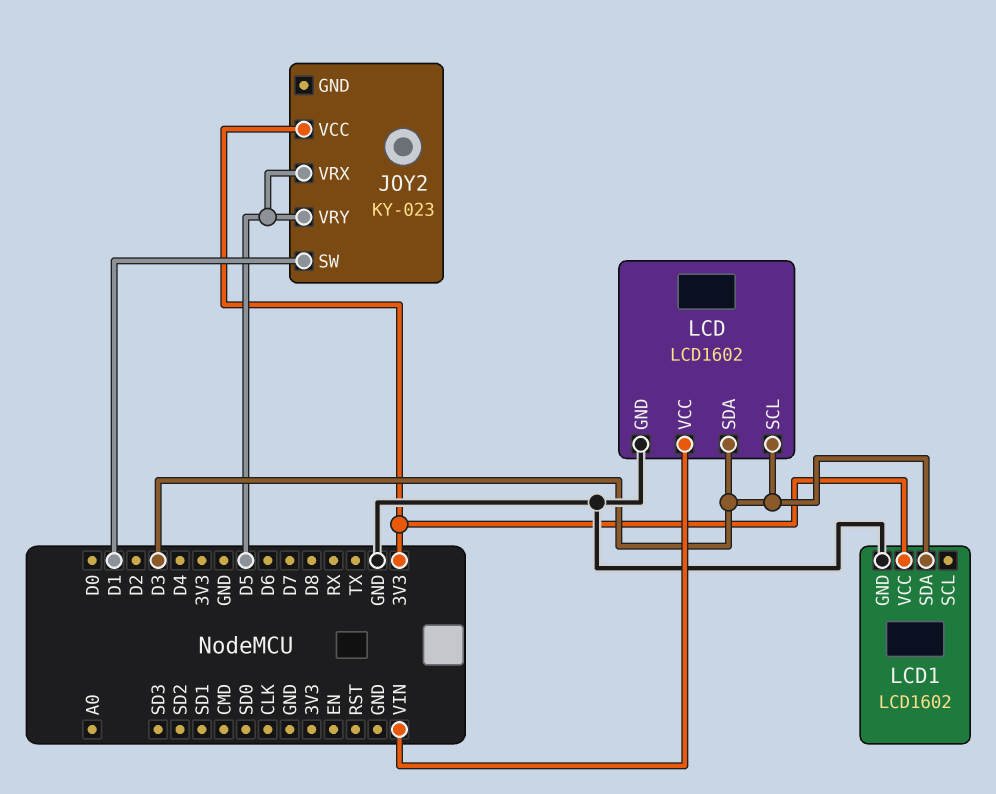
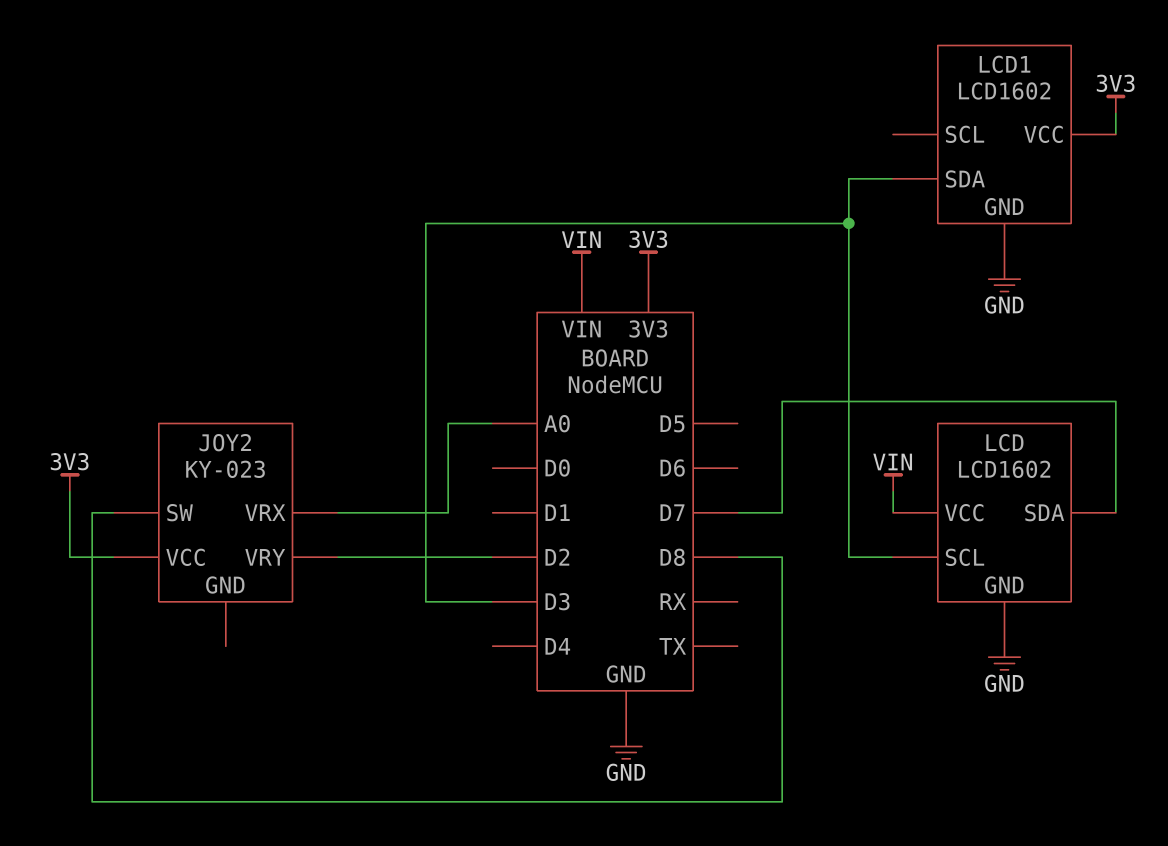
JOY2 pin SW: D1 -> D8
JOY2 pin VRX: D5 -> A0
JOY2 pin VRY: D5 -> D2
LCD pin SDA: D3 -> D7

